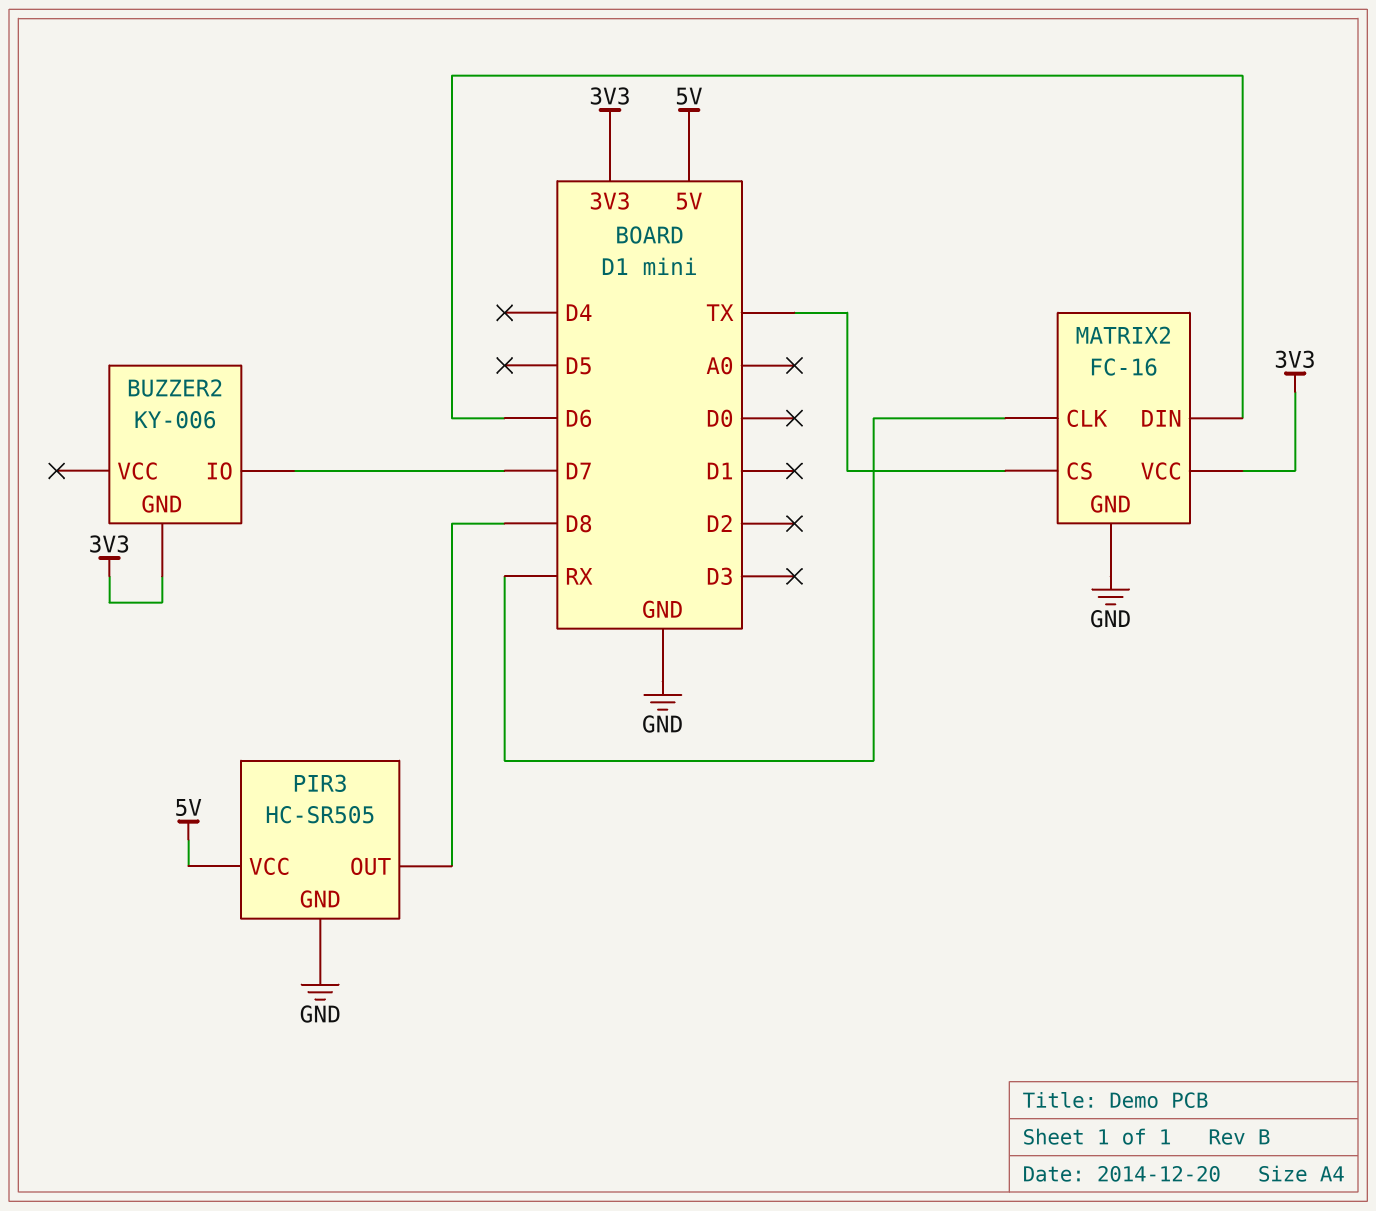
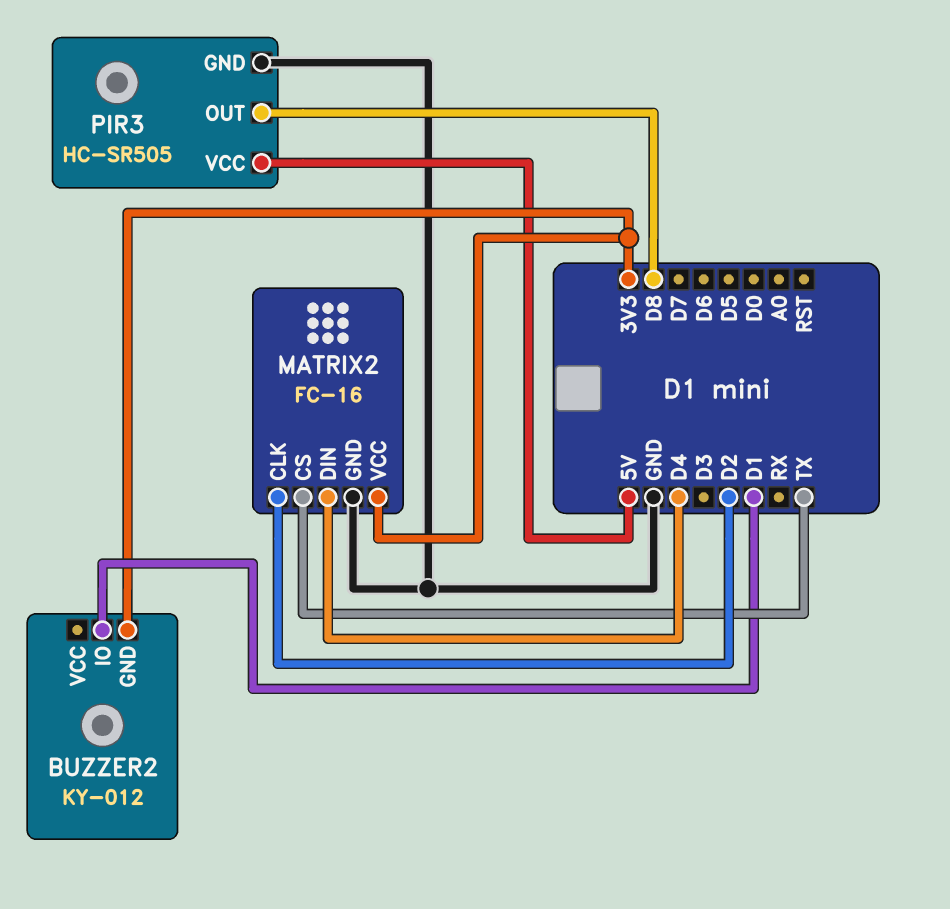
BUZZER2: KY-006 -> KY-012
BUZZER2 pin IO: D7 -> D1
MATRIX2 pin CLK: RX -> D2
MATRIX2 pin DIN: D6 -> D4

